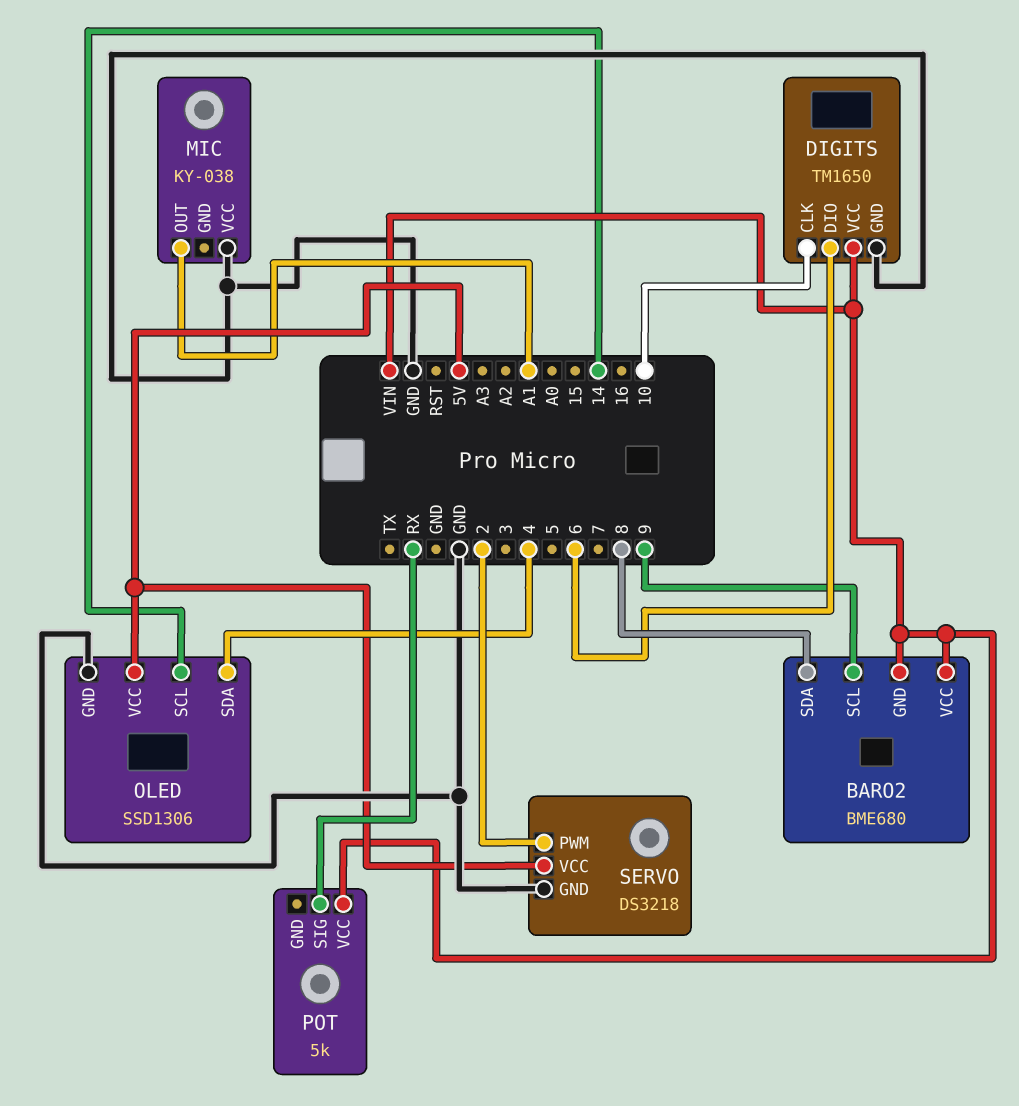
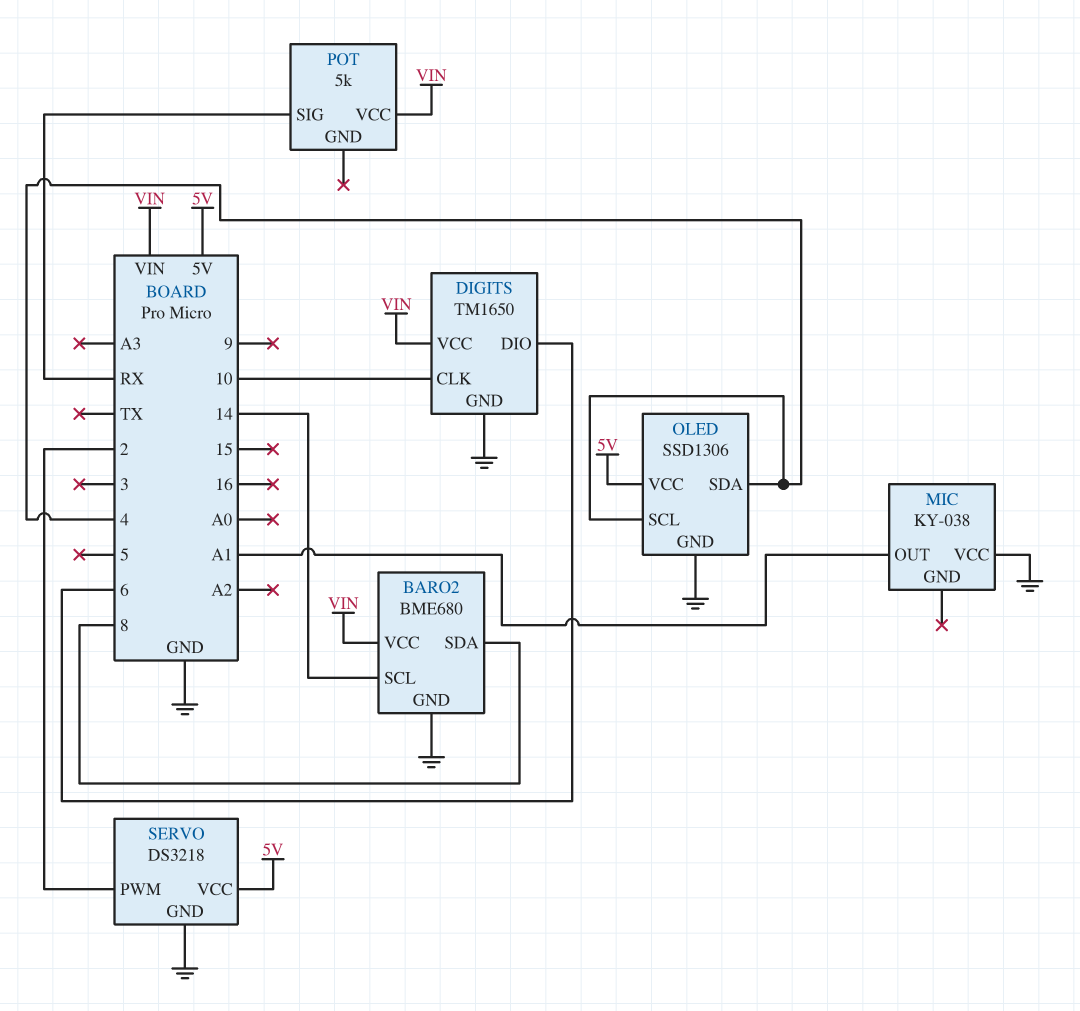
BARO2 pin GND: VIN -> GND
BARO2 pin SCL: 9 -> 14
OLED pin SCL: 14 -> 4

